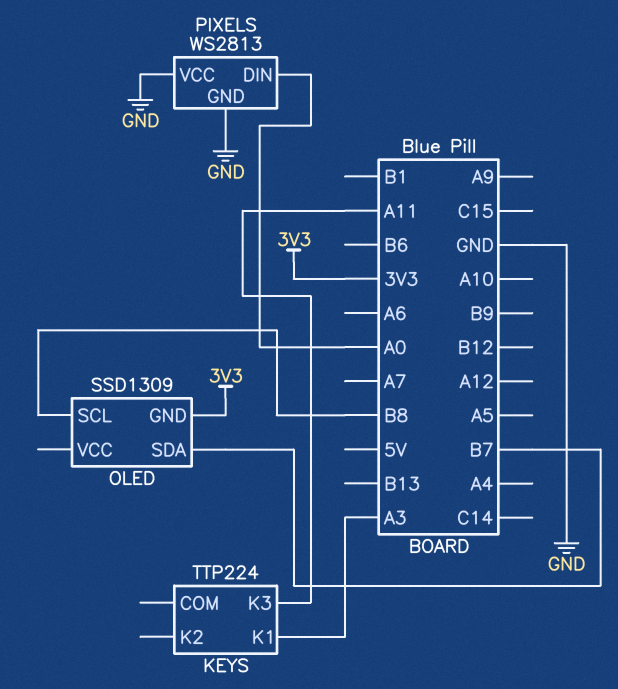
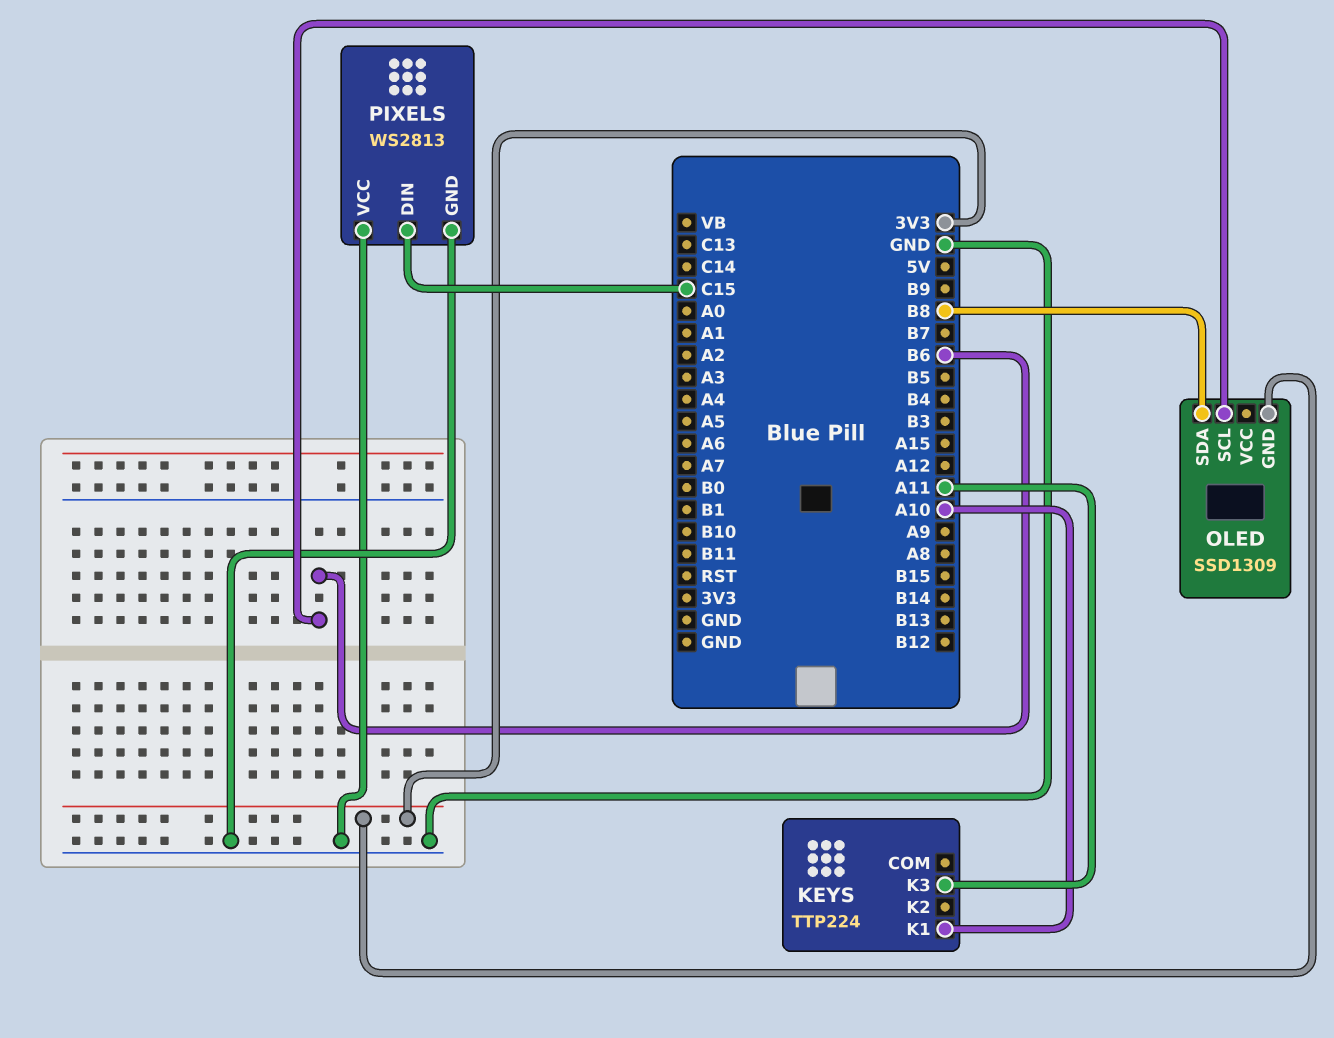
KEYS pin K1: A3 -> A10
OLED pin SCL: B8 -> B6
OLED pin SDA: B7 -> B8
PIXELS pin DIN: A0 -> C15

